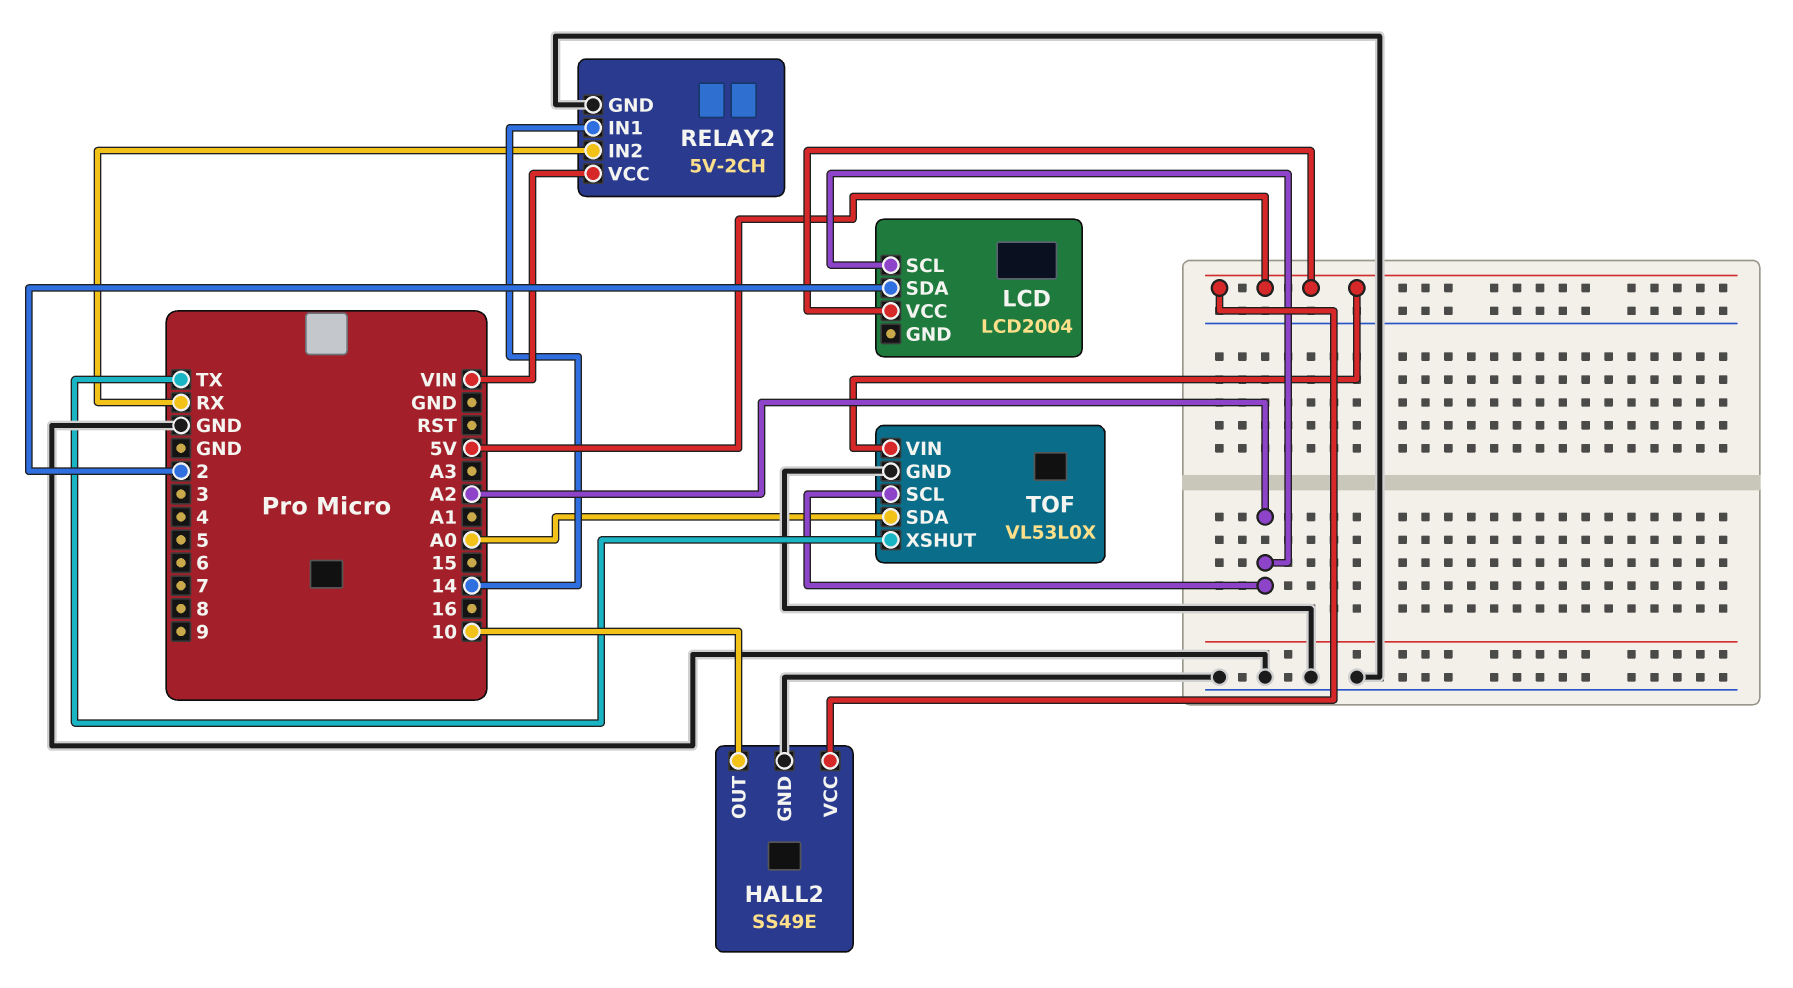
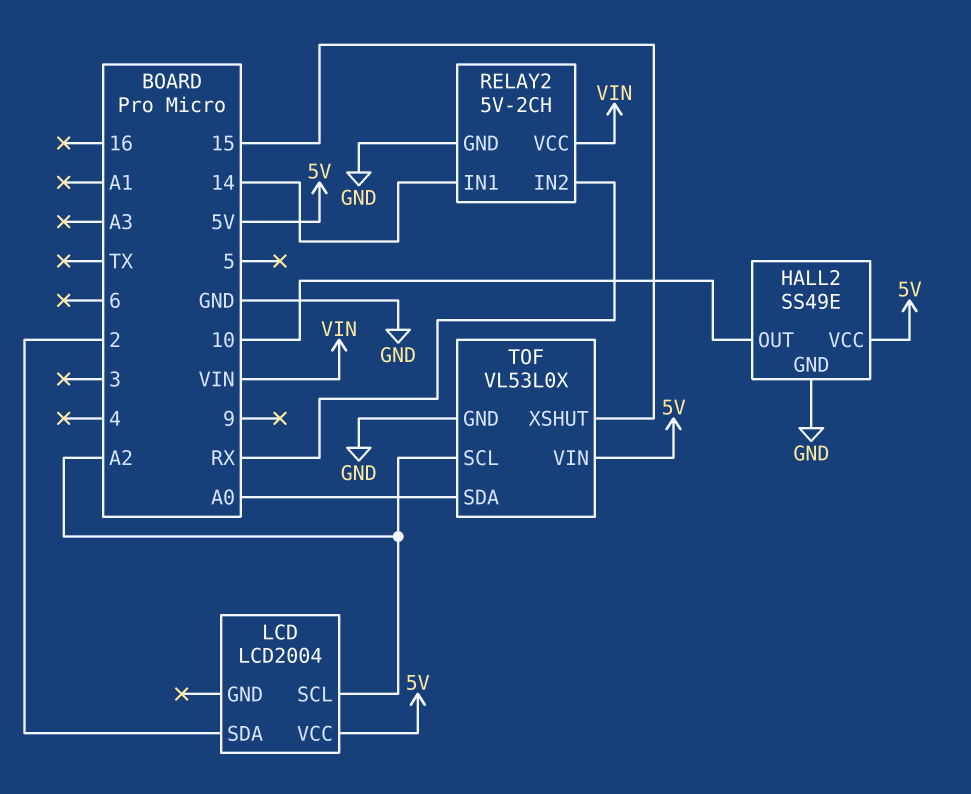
TOF pin XSHUT: TX -> 15

